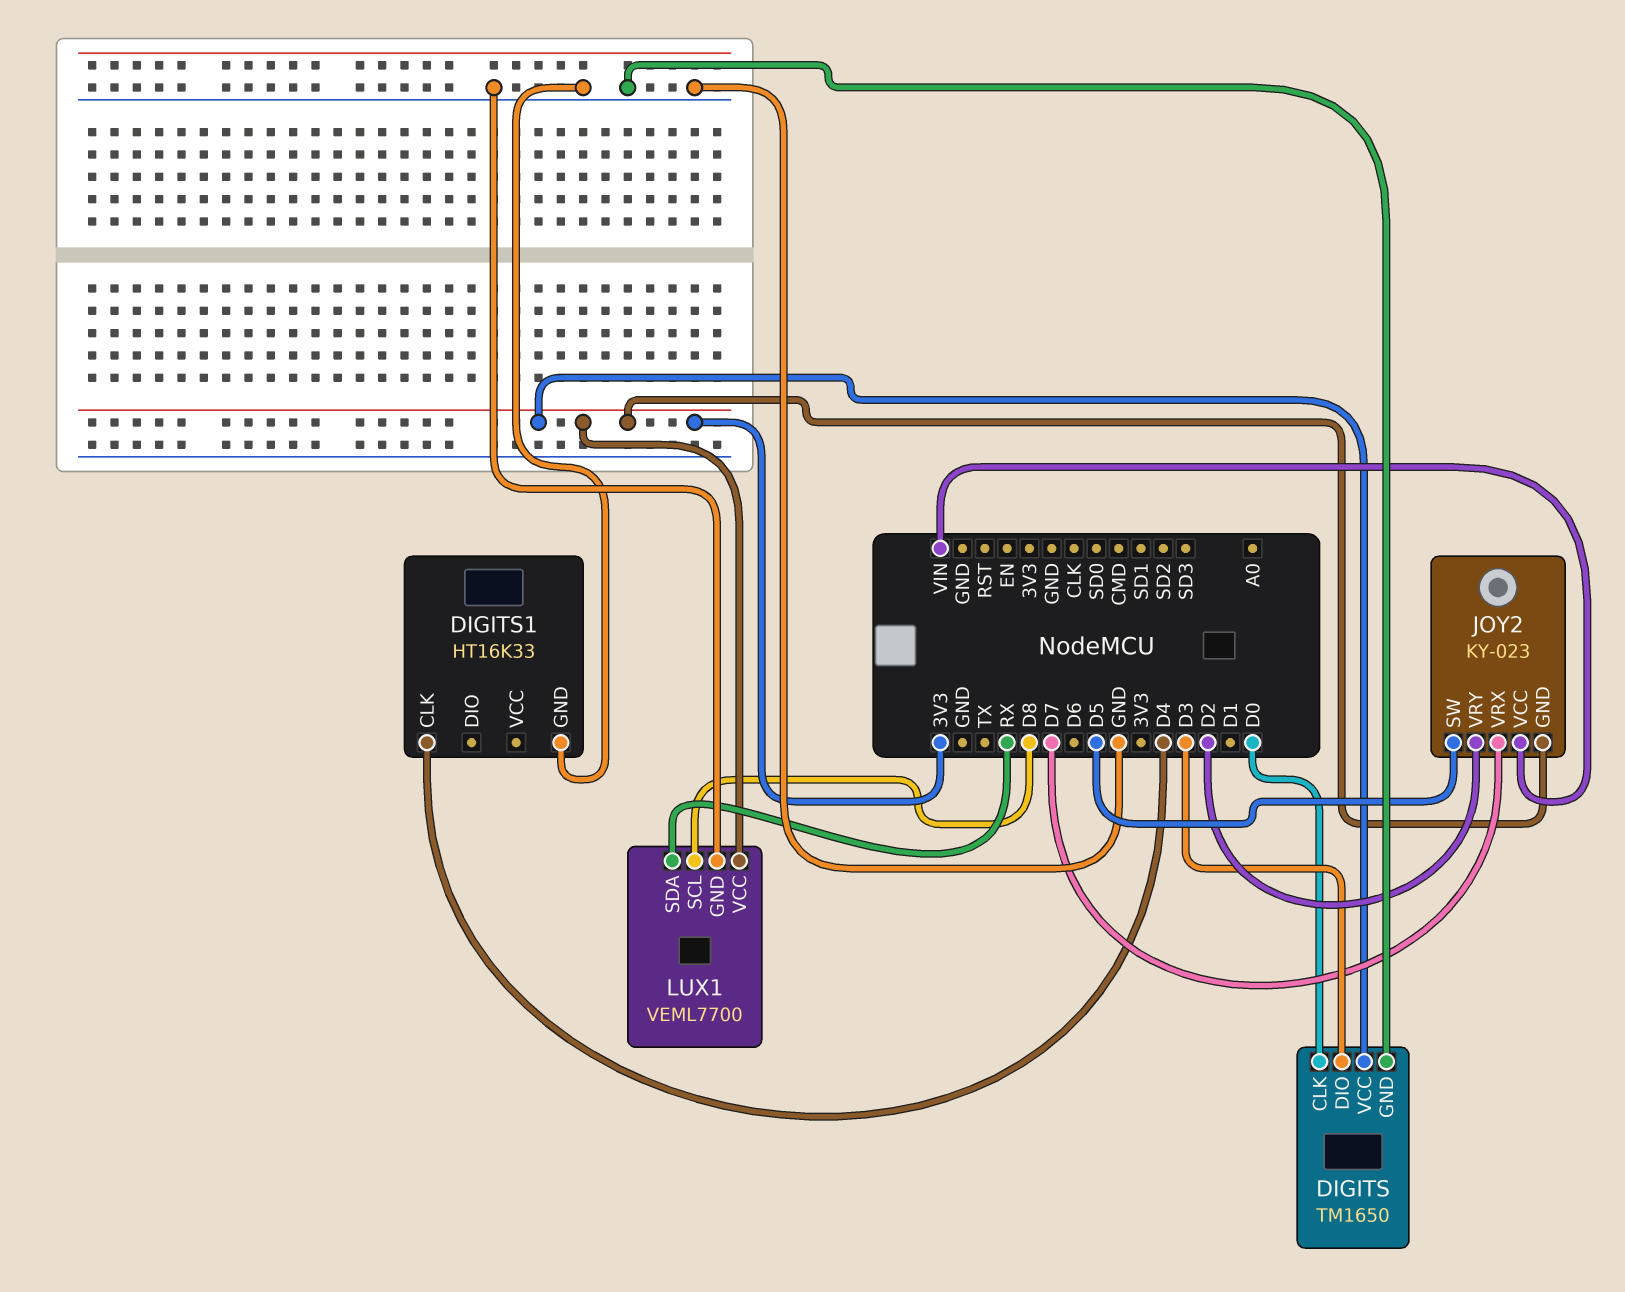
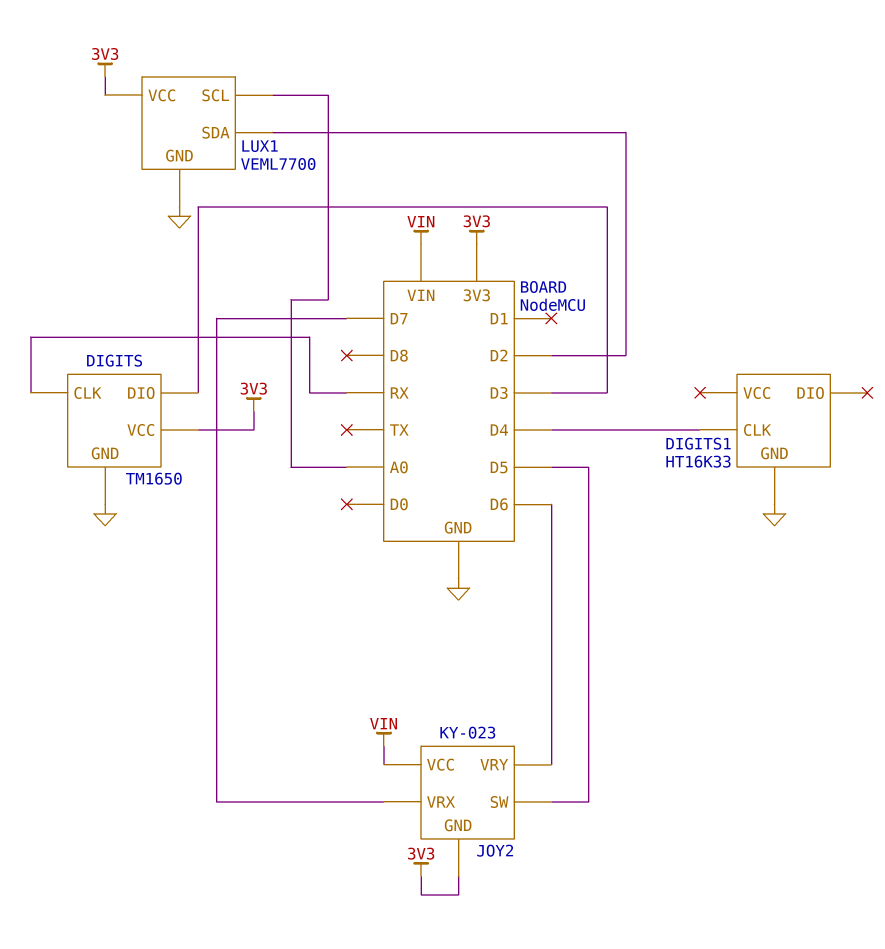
DIGITS pin CLK: D0 -> RX
JOY2 pin VRY: D2 -> D6
LUX1 pin SCL: D8 -> A0
LUX1 pin SDA: RX -> D2

